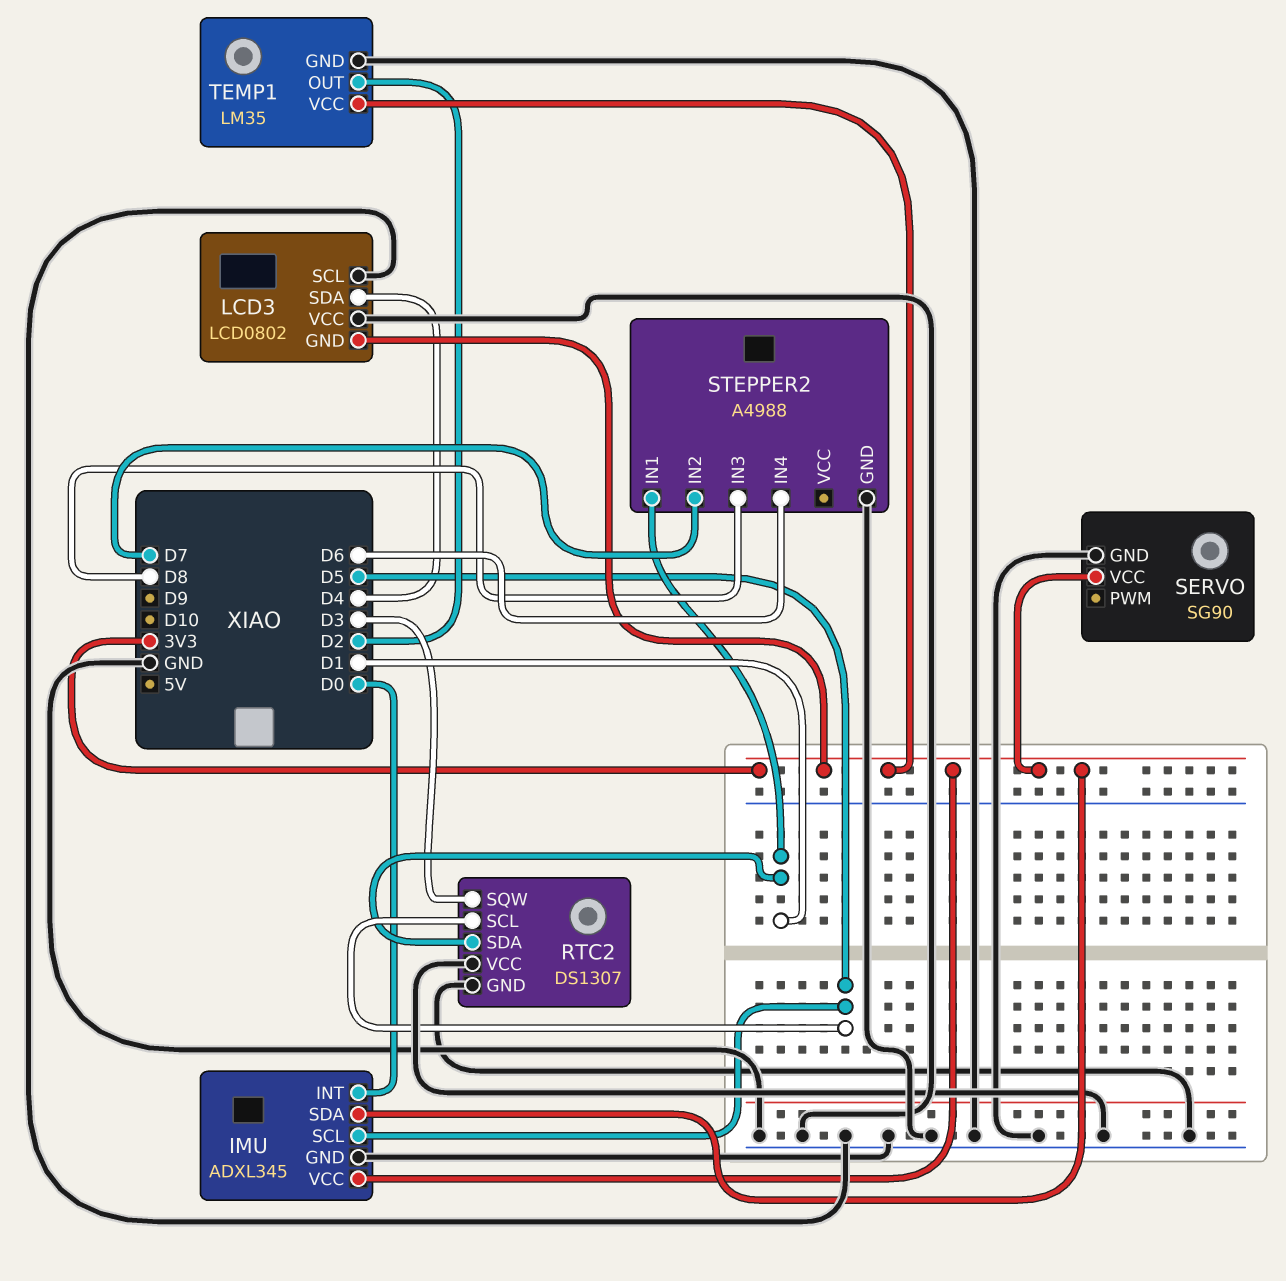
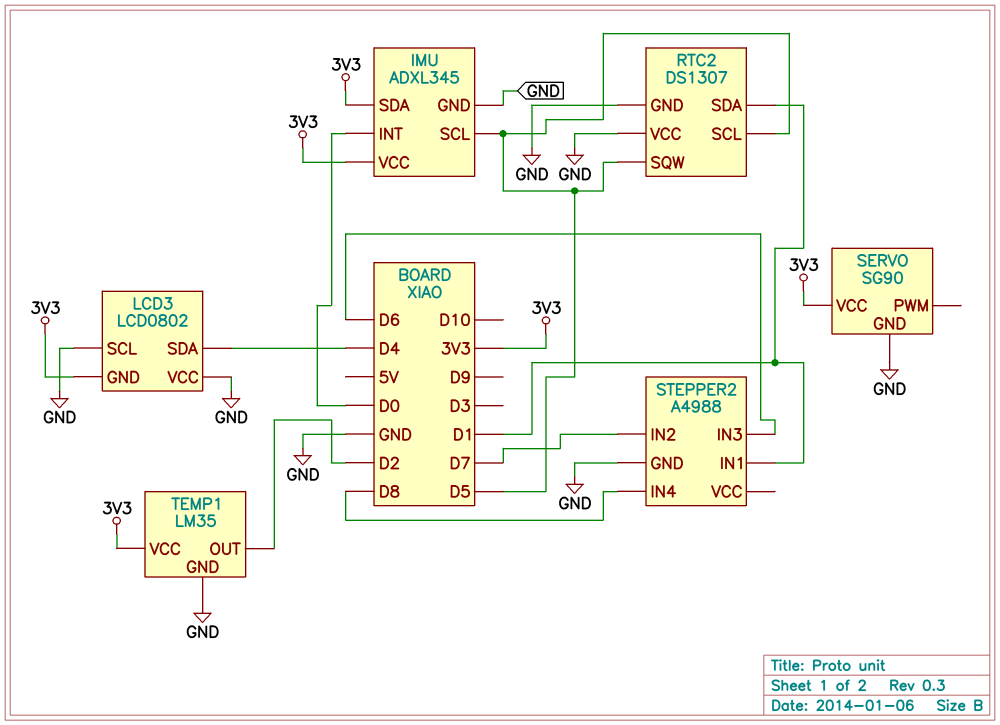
RTC2 pin SQW: D3 -> D5
STEPPER2 pin IN3: D8 -> D6
STEPPER2 pin IN4: D6 -> D8

